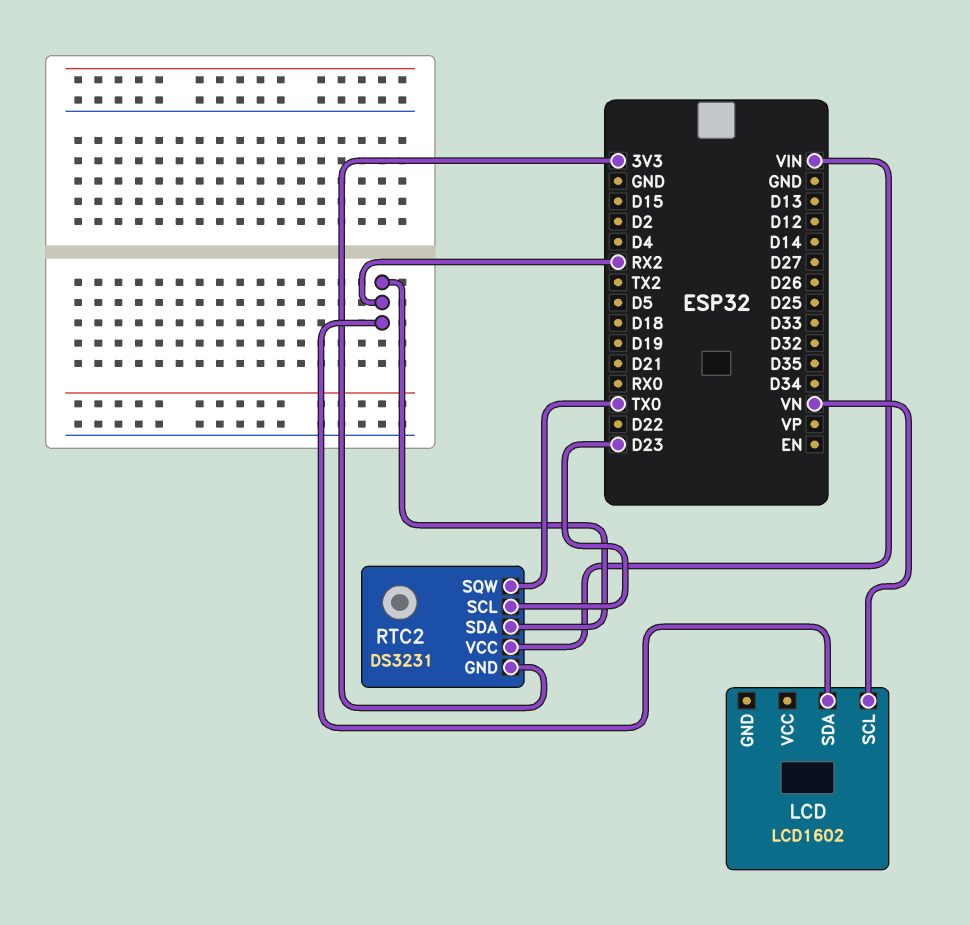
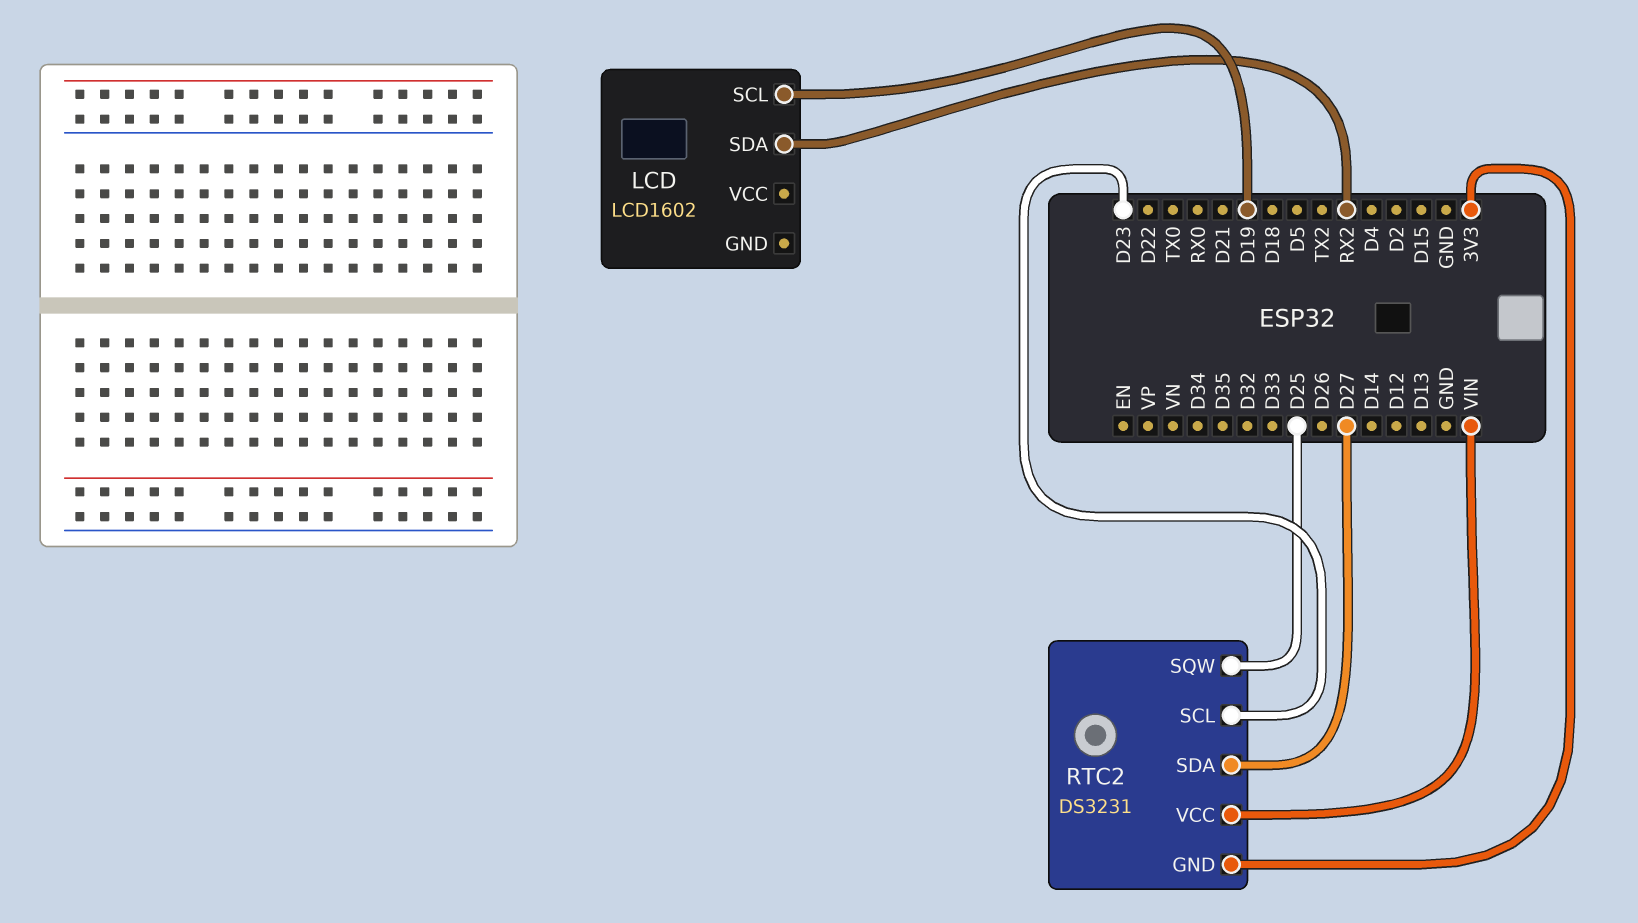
LCD pin SCL: VN -> D19
RTC2 pin SDA: RX2 -> D27
RTC2 pin SQW: TX0 -> D25

